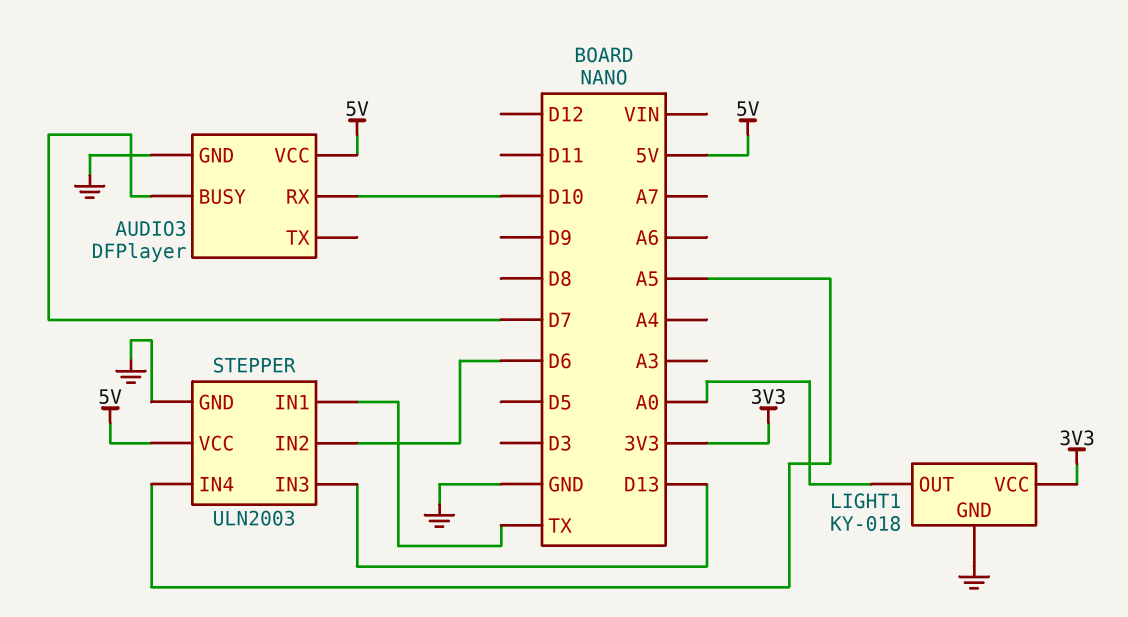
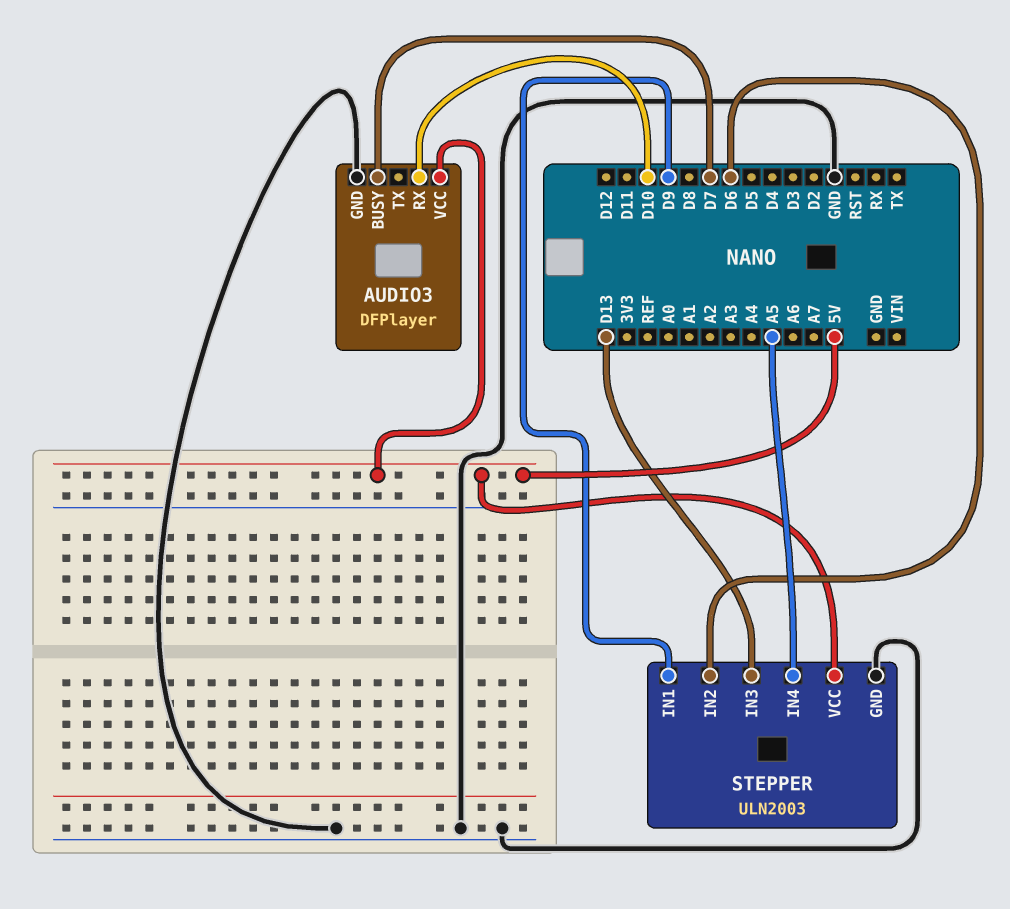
LIGHT1: KY-018 -> none
LIGHT1 pin GND: GND -> none
LIGHT1 pin OUT: A0 -> none
LIGHT1 pin VCC: 3V3 -> none
STEPPER pin IN1: TX -> D9

